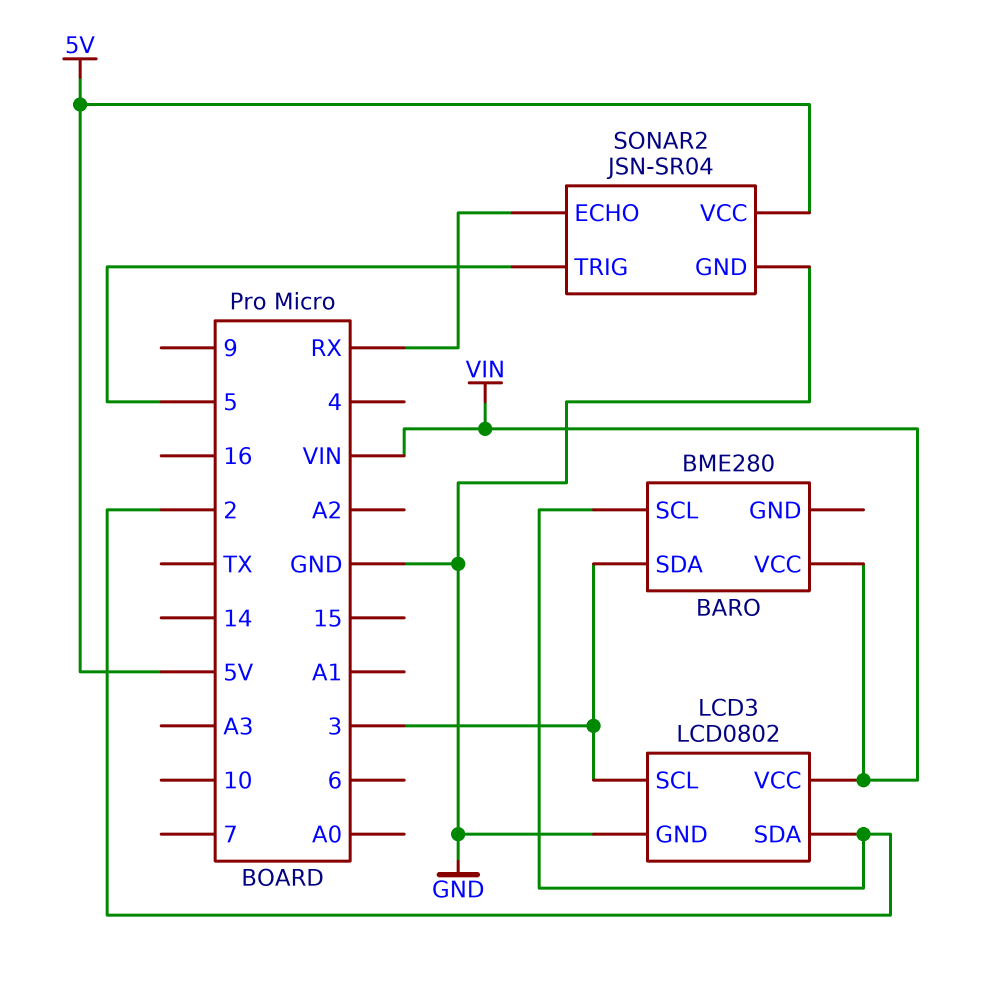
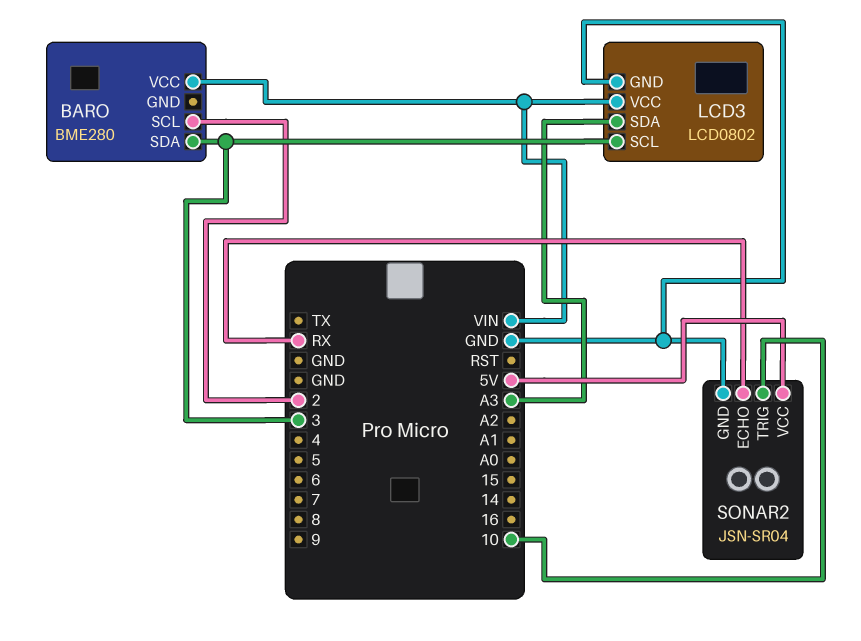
LCD3 pin SDA: 2 -> A3
SONAR2 pin TRIG: 5 -> 10

